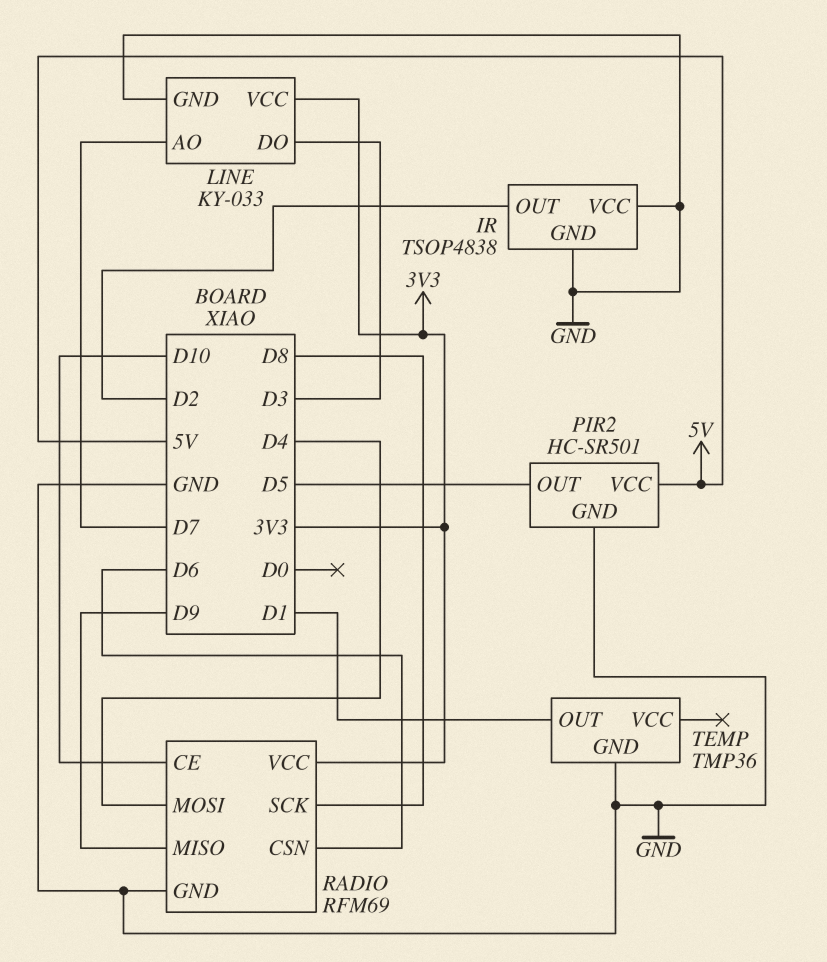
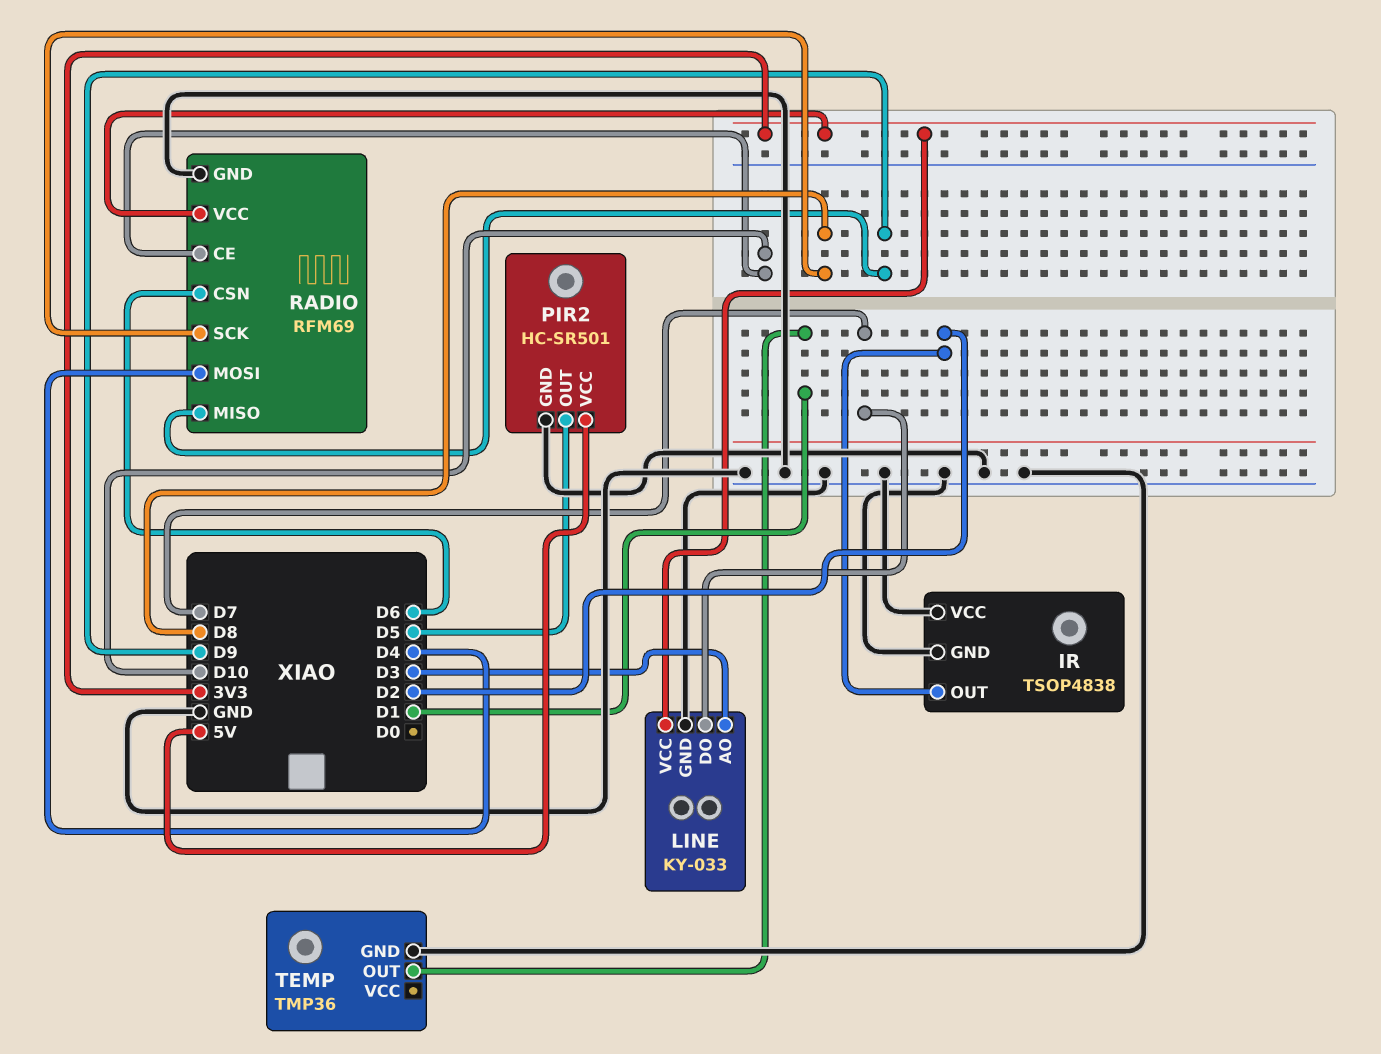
LINE pin AO: D7 -> D3
LINE pin DO: D3 -> D7

